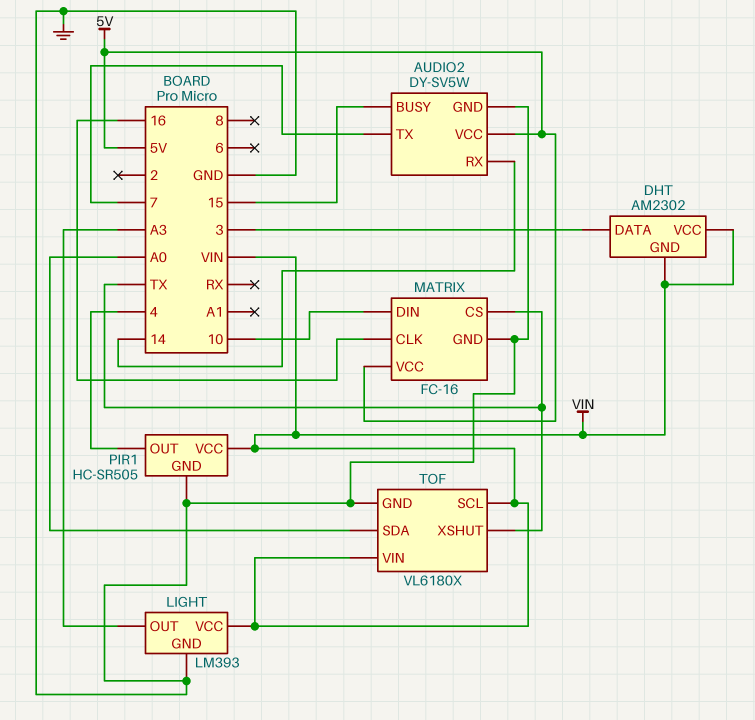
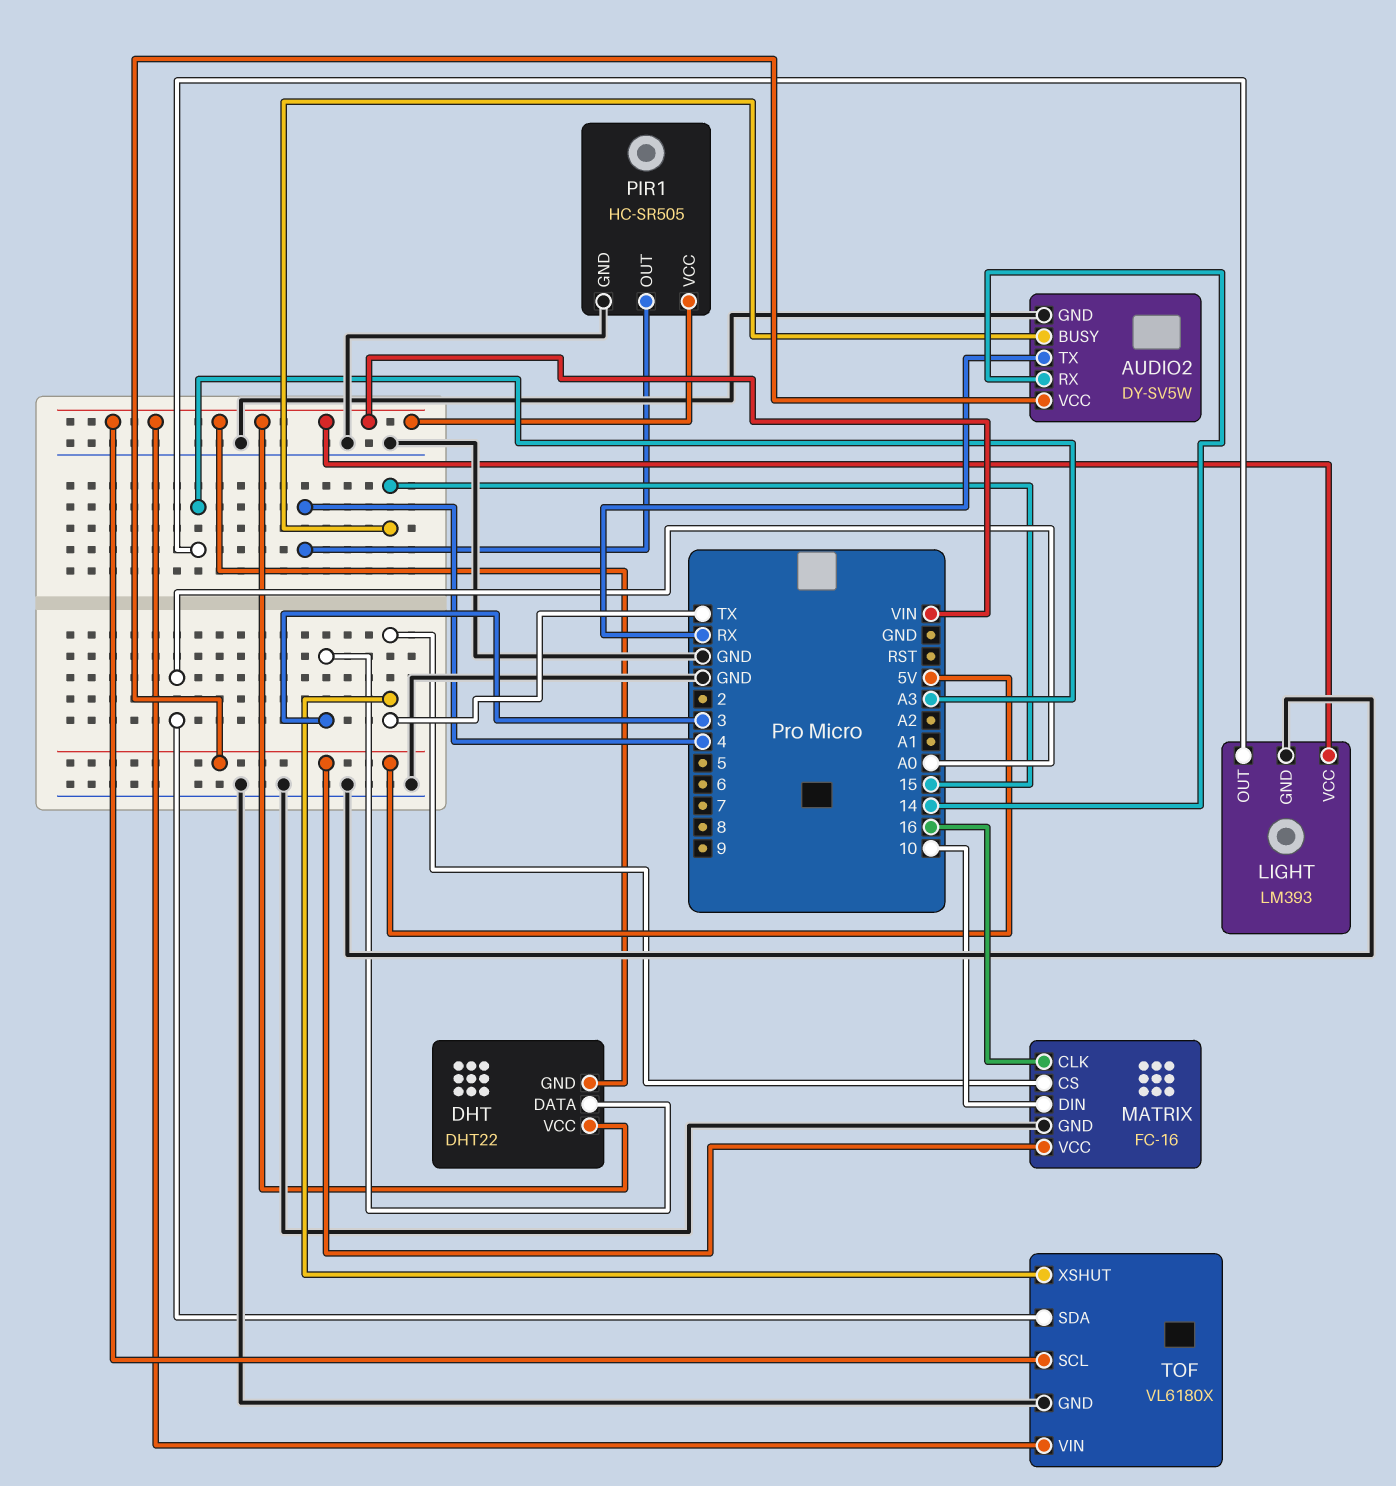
AUDIO2 pin TX: 7 -> RX
DHT: AM2302 -> DHT22

